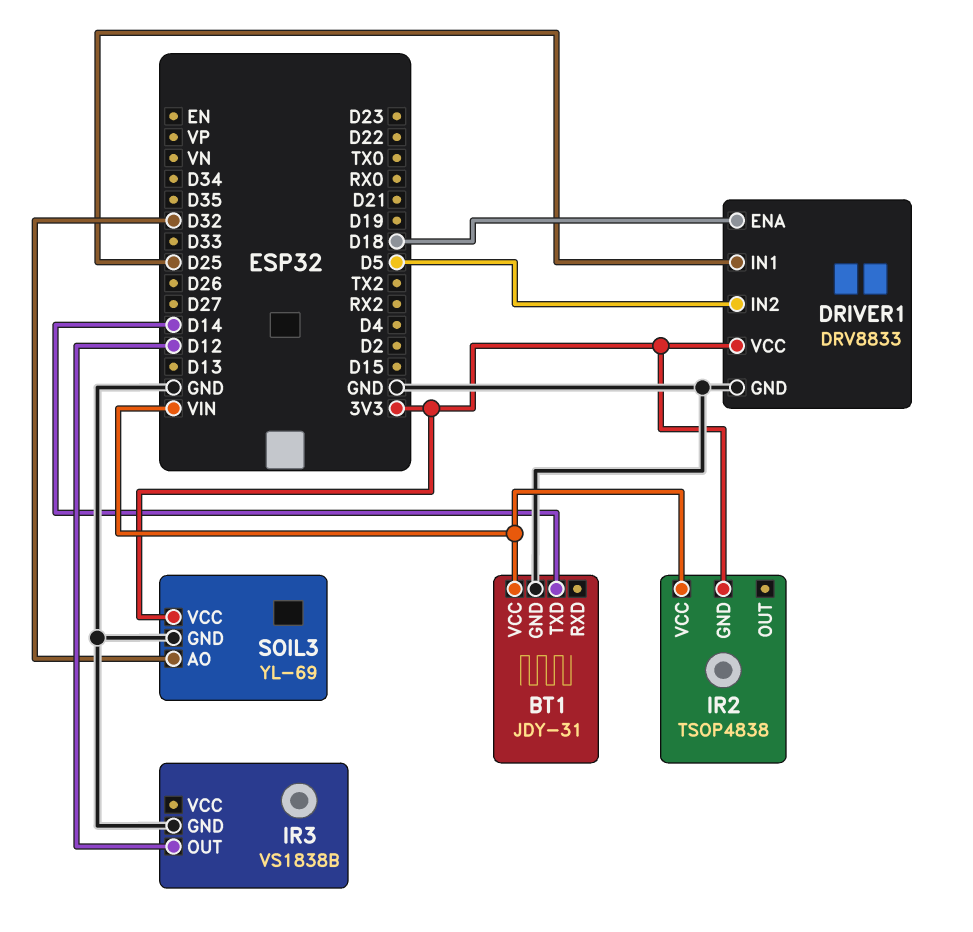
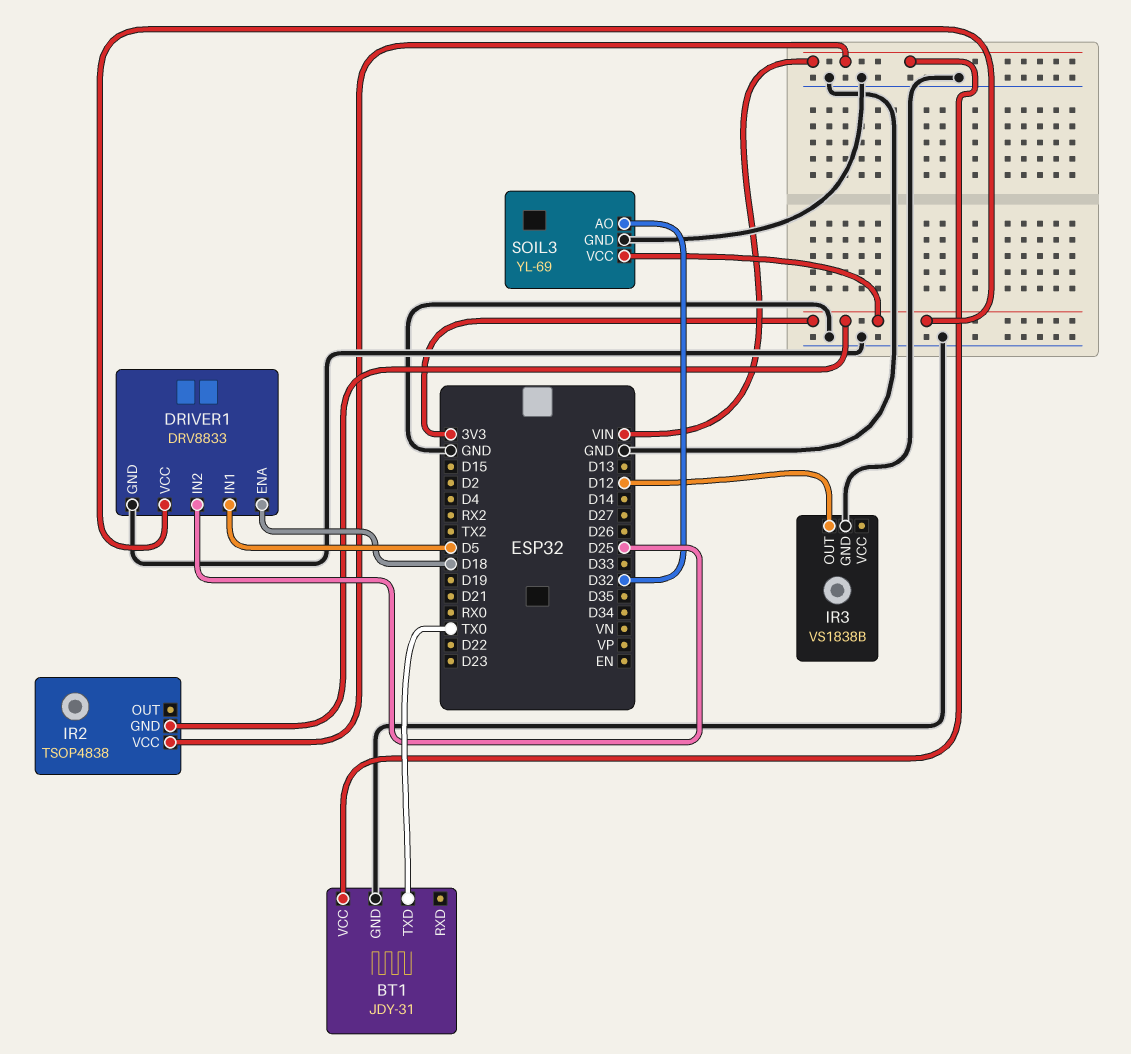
BT1 pin TXD: D14 -> TX0
DRIVER1 pin IN1: D25 -> D5
DRIVER1 pin IN2: D5 -> D25

